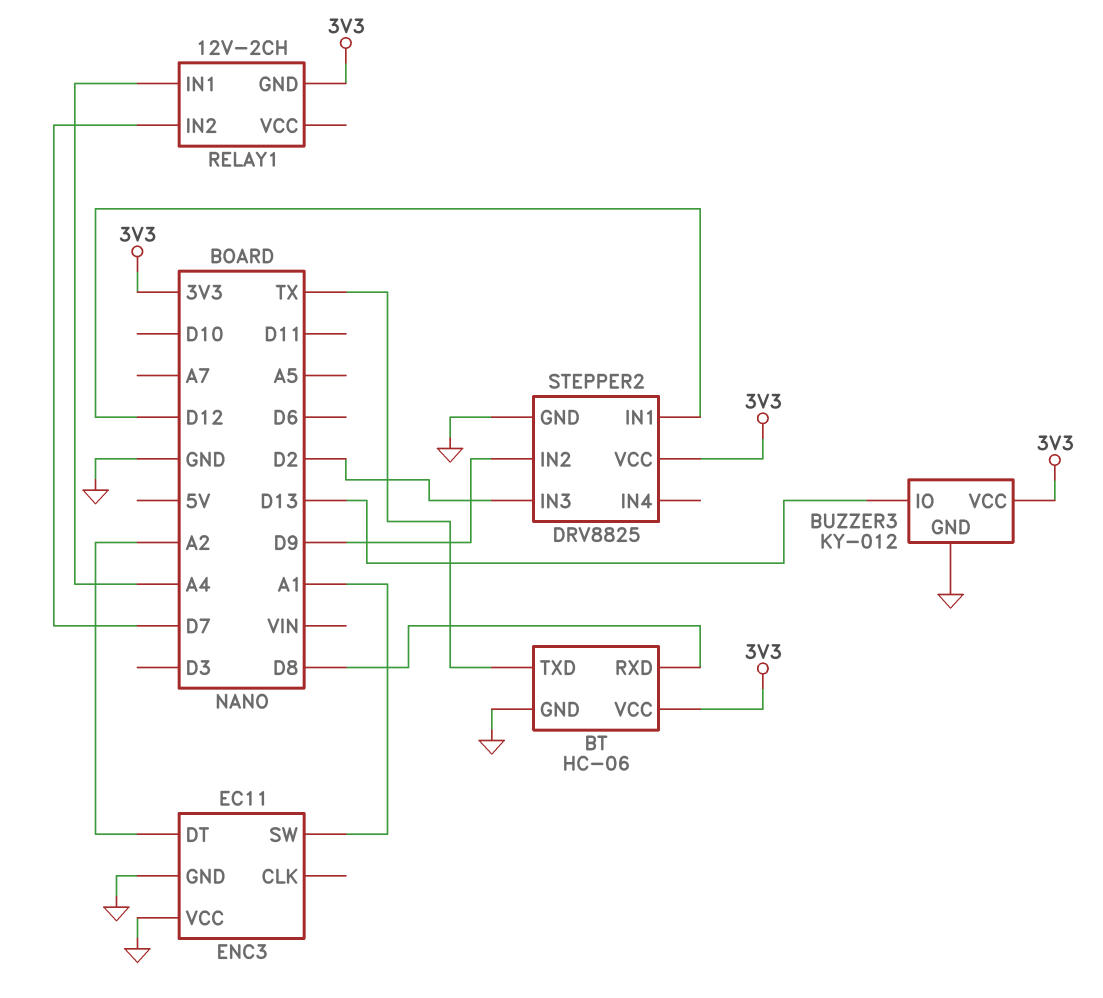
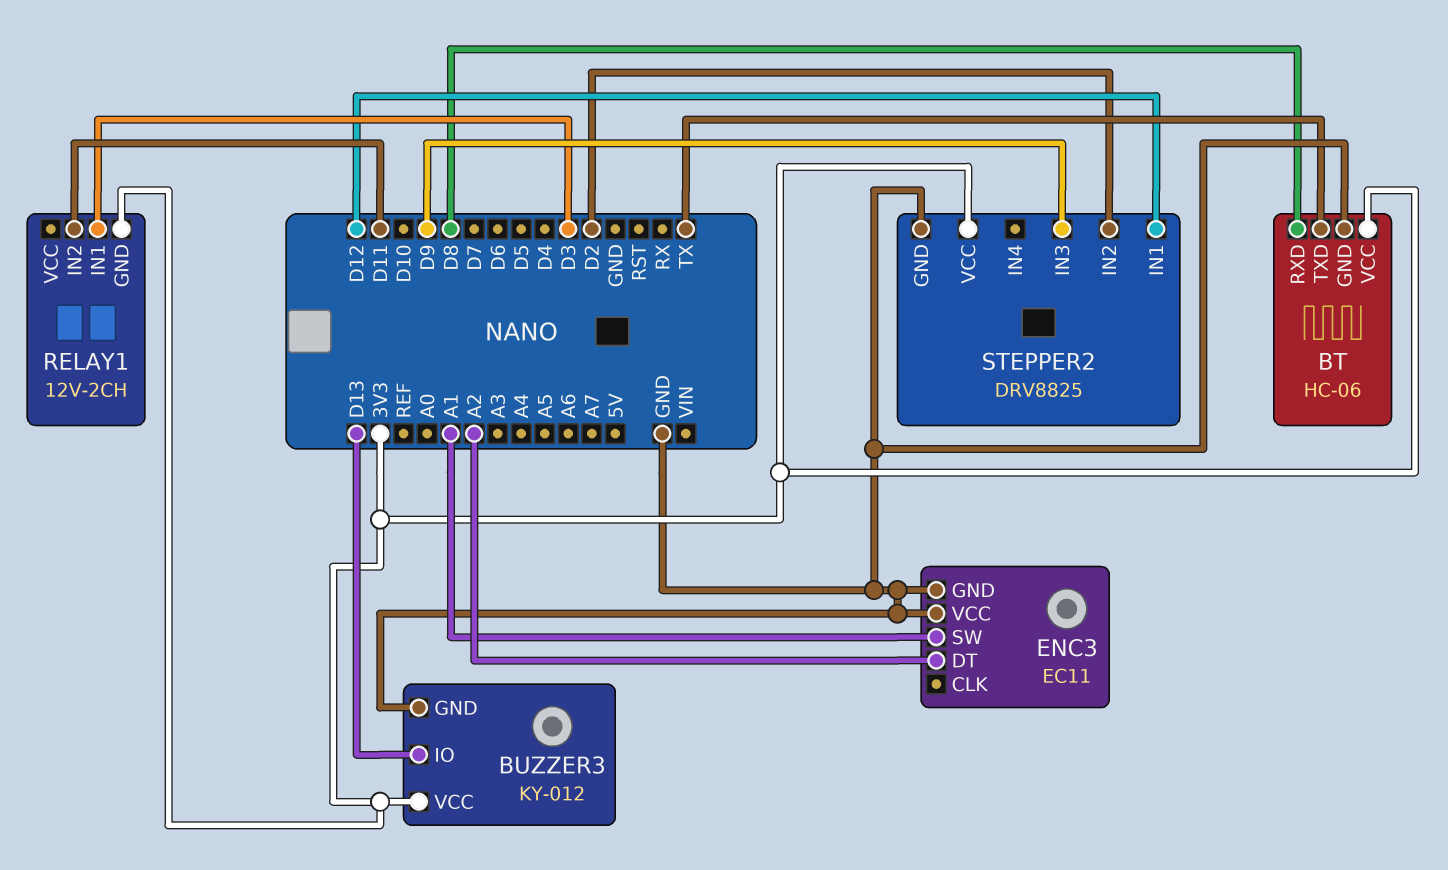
RELAY1 pin IN1: A4 -> D3
RELAY1 pin IN2: D7 -> D11
STEPPER2 pin IN2: D9 -> D2
STEPPER2 pin IN3: D2 -> D9

